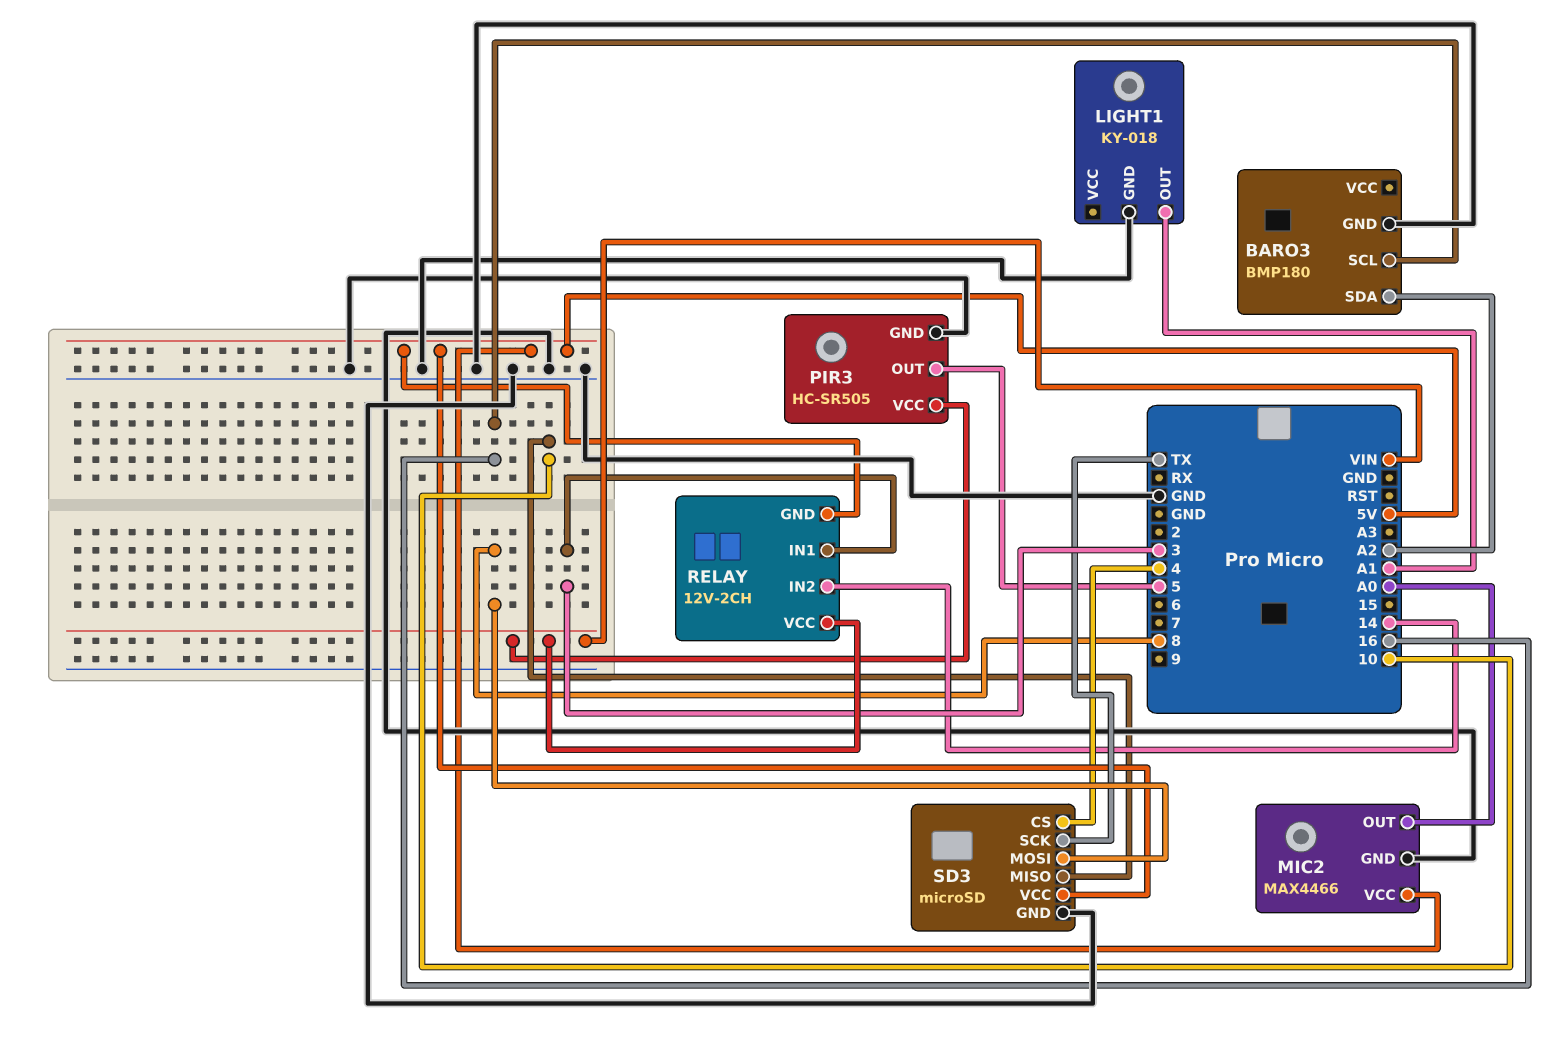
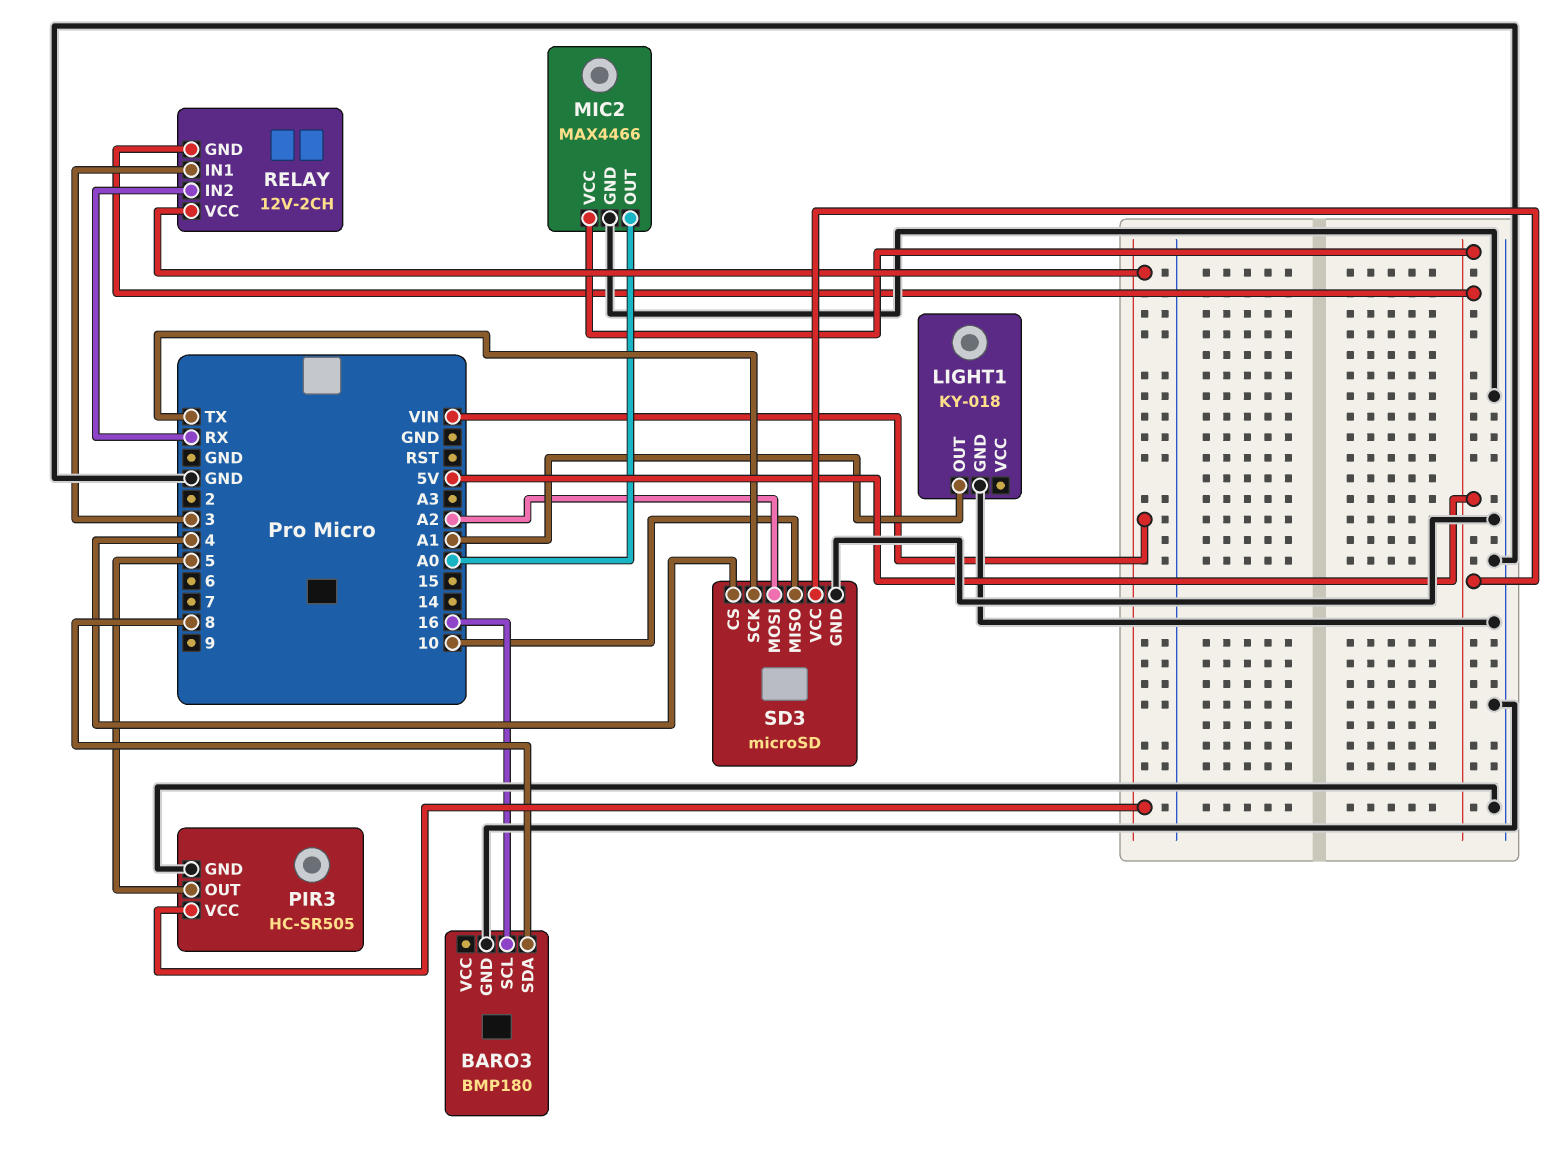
BARO3 pin SDA: A2 -> 8
RELAY pin IN2: 14 -> RX
SD3 pin MOSI: 8 -> A2

